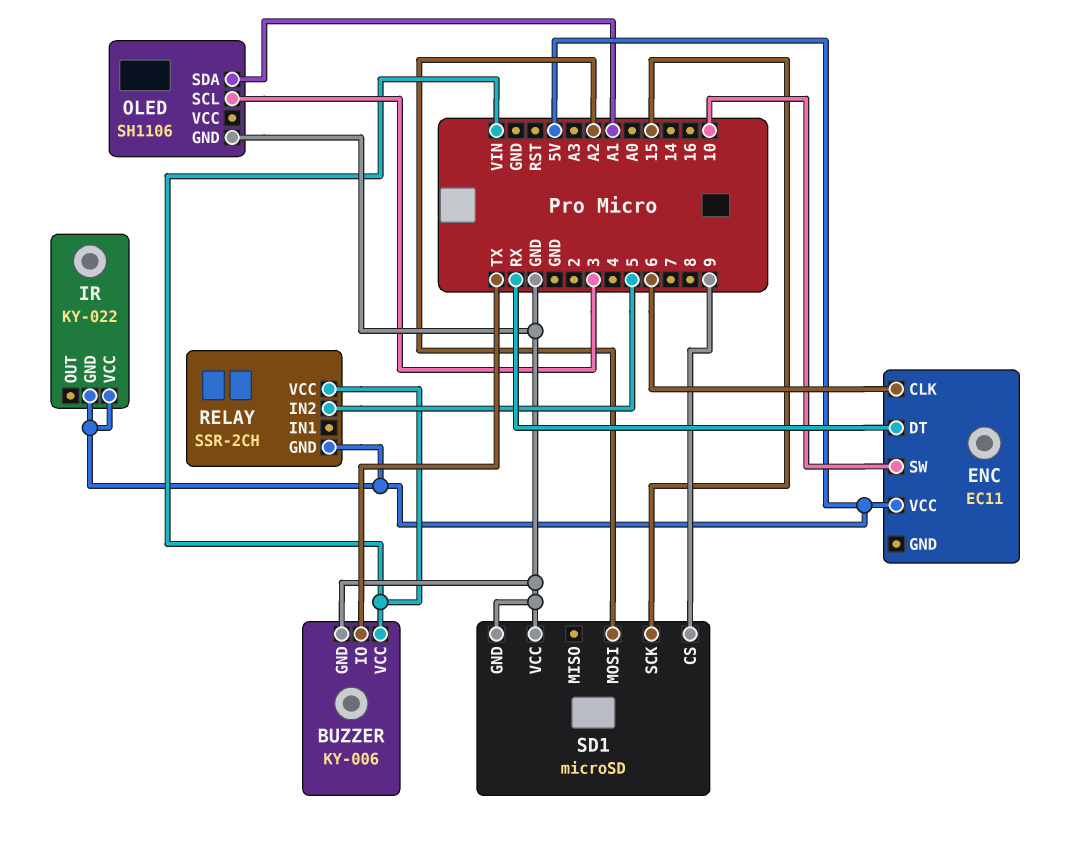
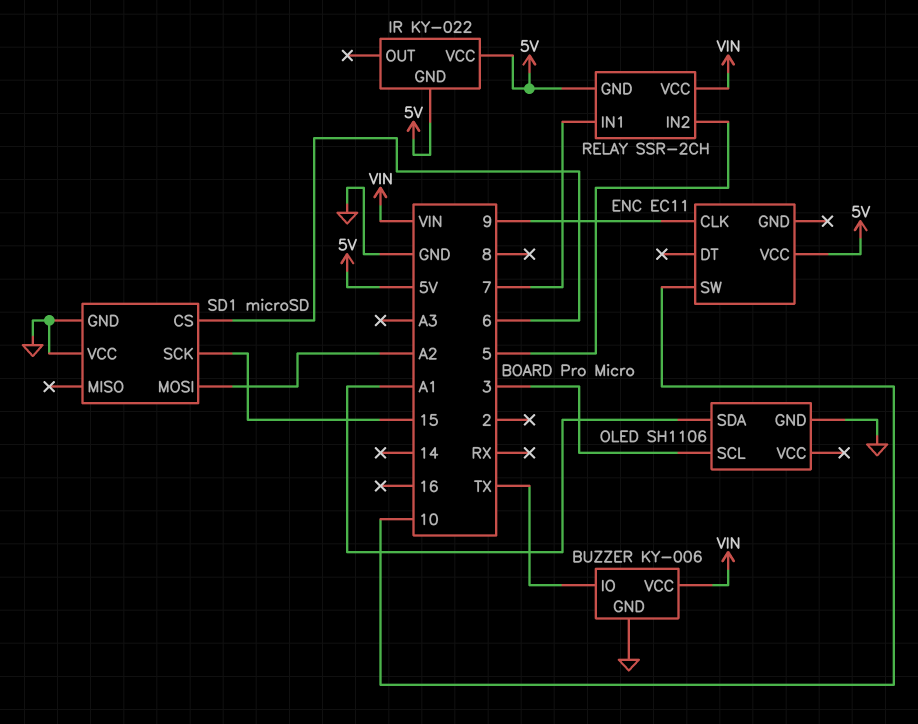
ENC pin CLK: 6 -> 9
ENC pin DT: RX -> none
RELAY pin IN1: none -> 7
SD1 pin CS: 9 -> 6

